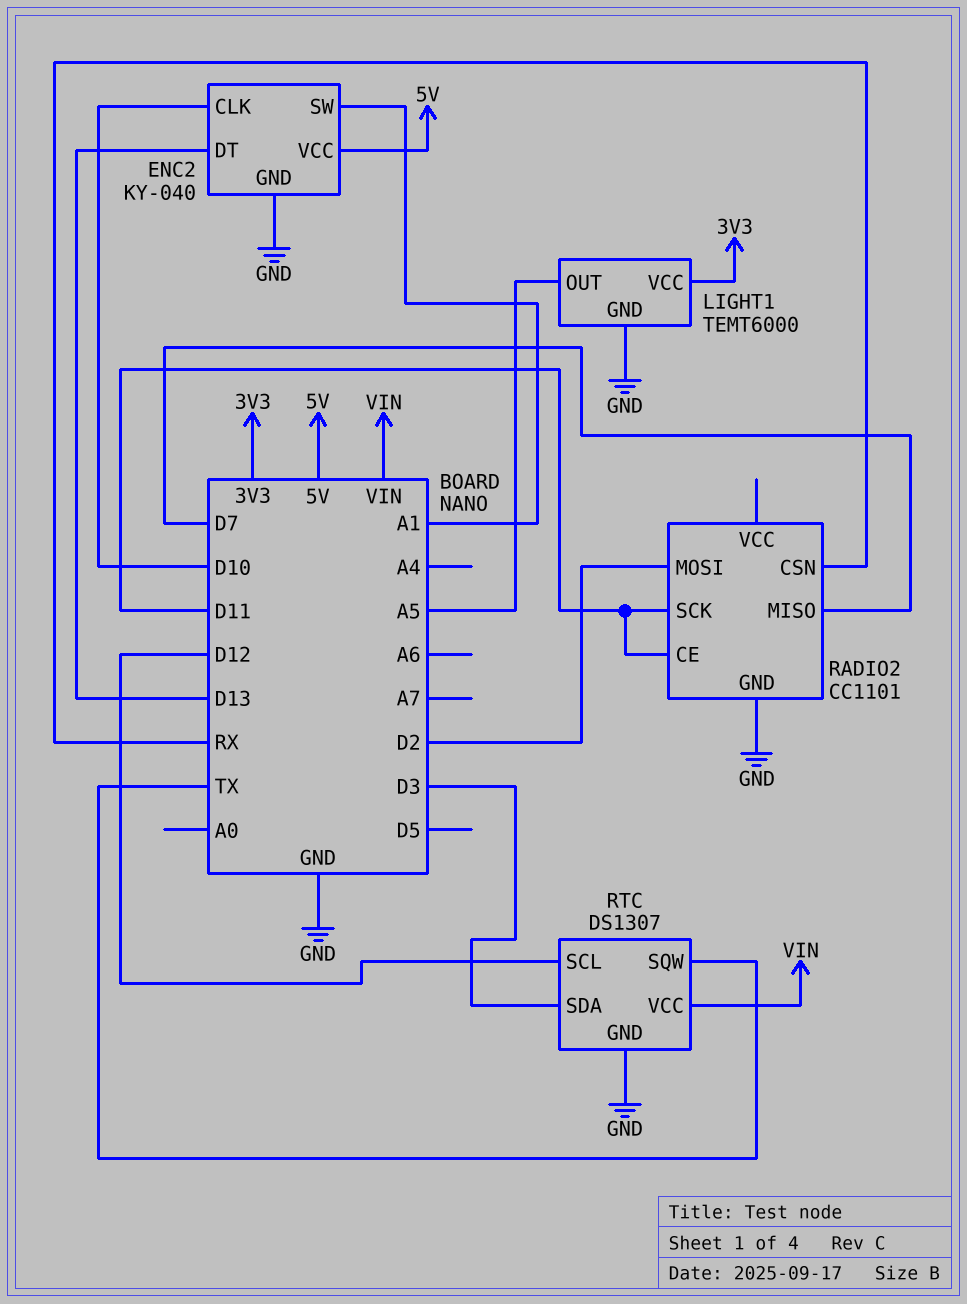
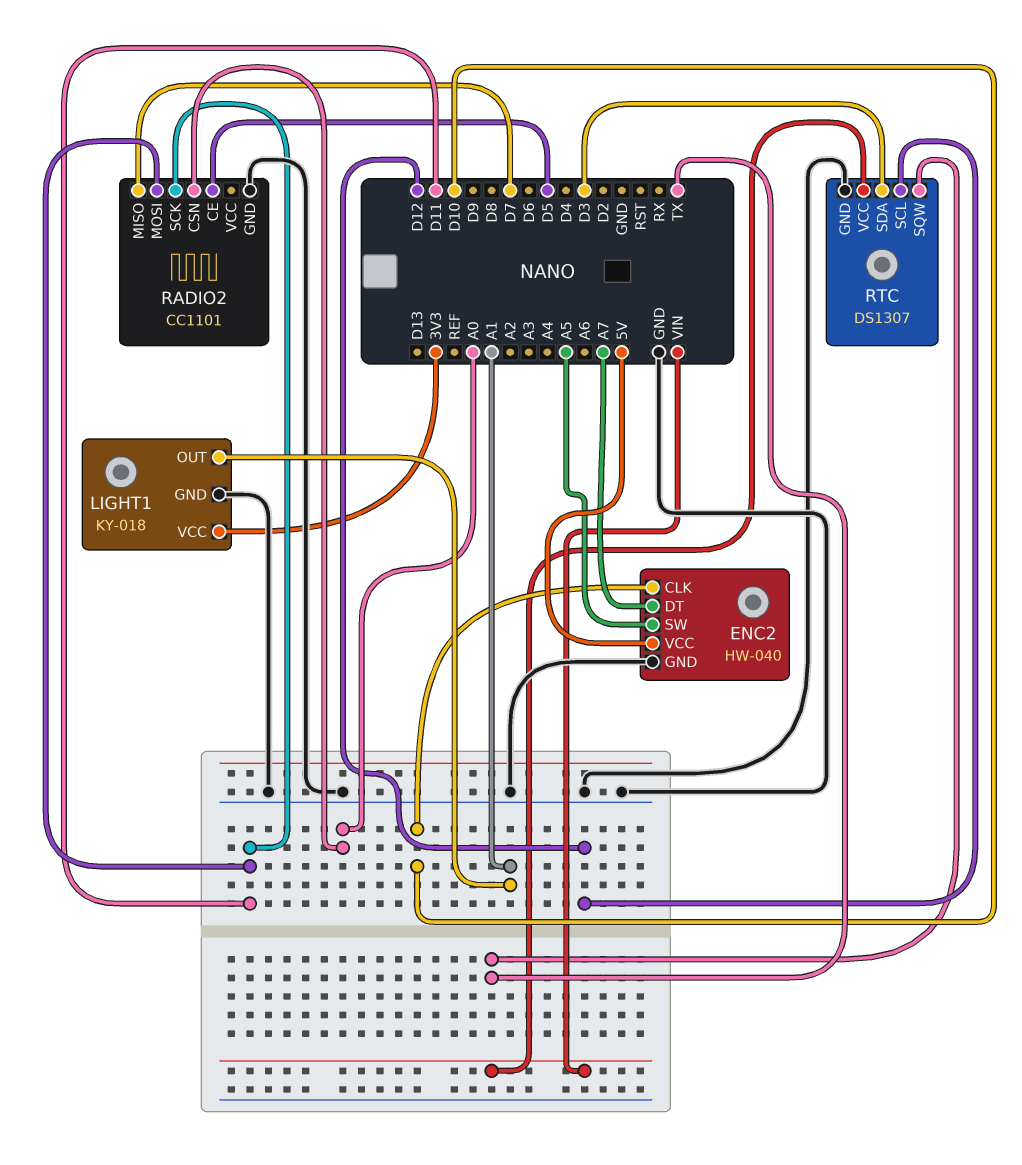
ENC2: KY-040 -> HW-040
ENC2 pin DT: D13 -> A7
ENC2 pin SW: A1 -> A5
LIGHT1: TEMT6000 -> KY-018
LIGHT1 pin OUT: A5 -> A1
RADIO2 pin CE: D11 -> D5
RADIO2 pin CSN: RX -> A0
RADIO2 pin MOSI: D2 -> D11

